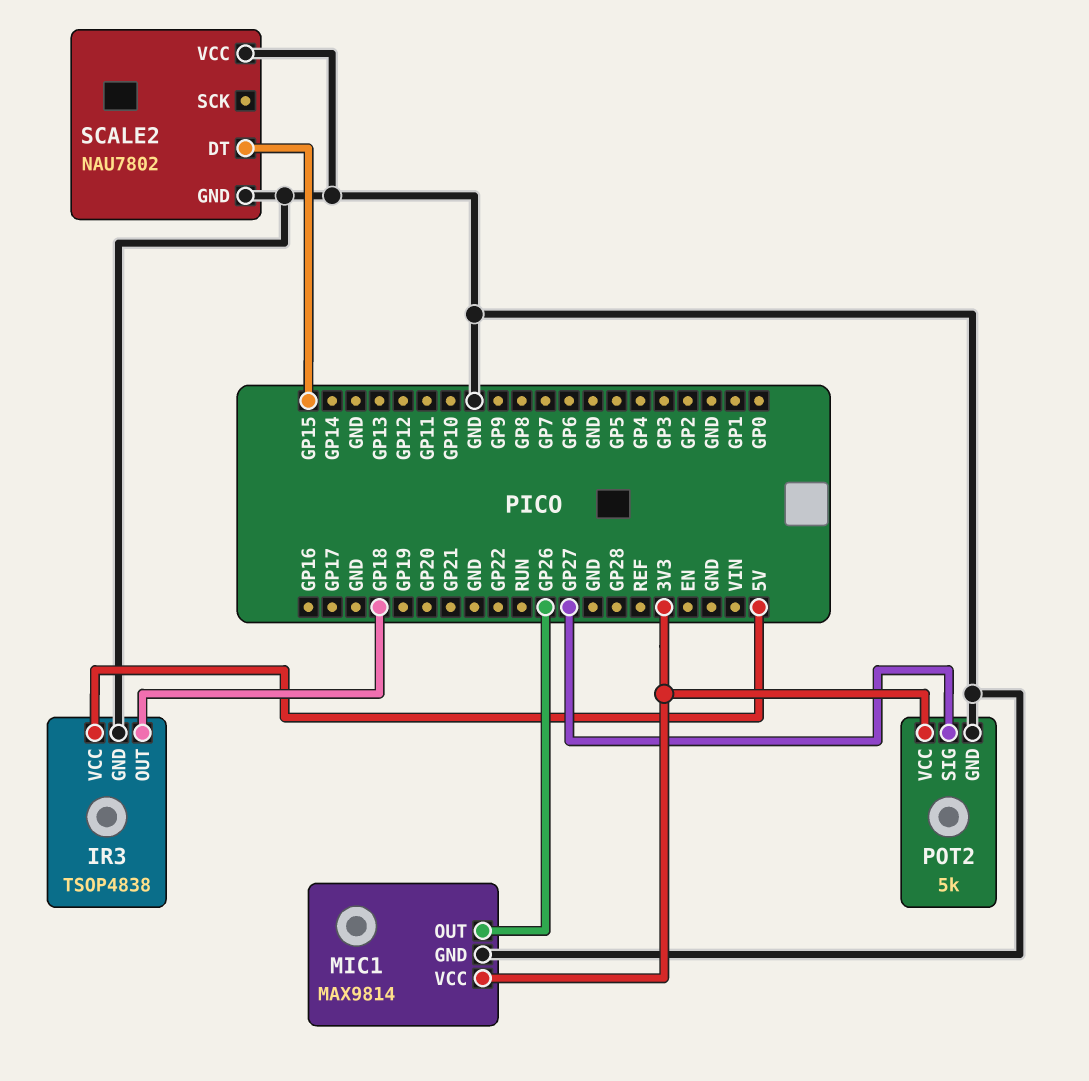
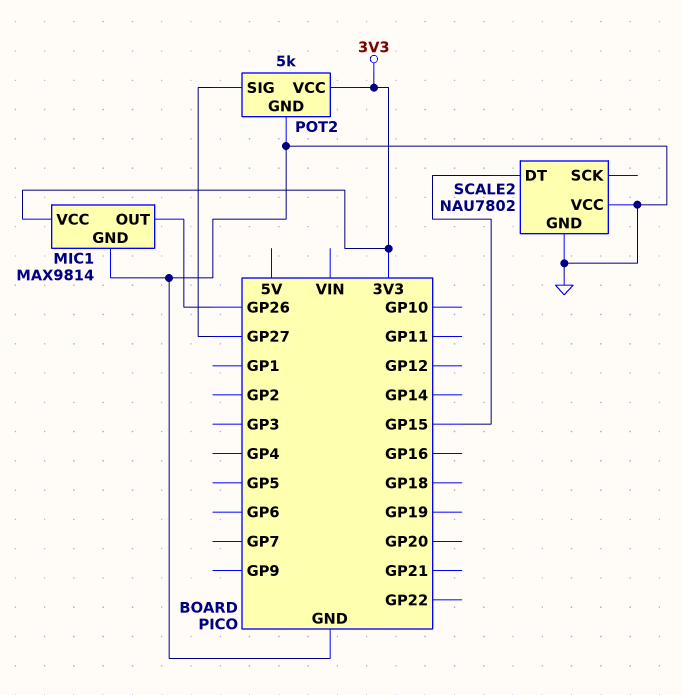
IR3: TSOP4838 -> none
IR3 pin GND: GND -> none
IR3 pin OUT: GP18 -> none
IR3 pin VCC: 5V -> none

